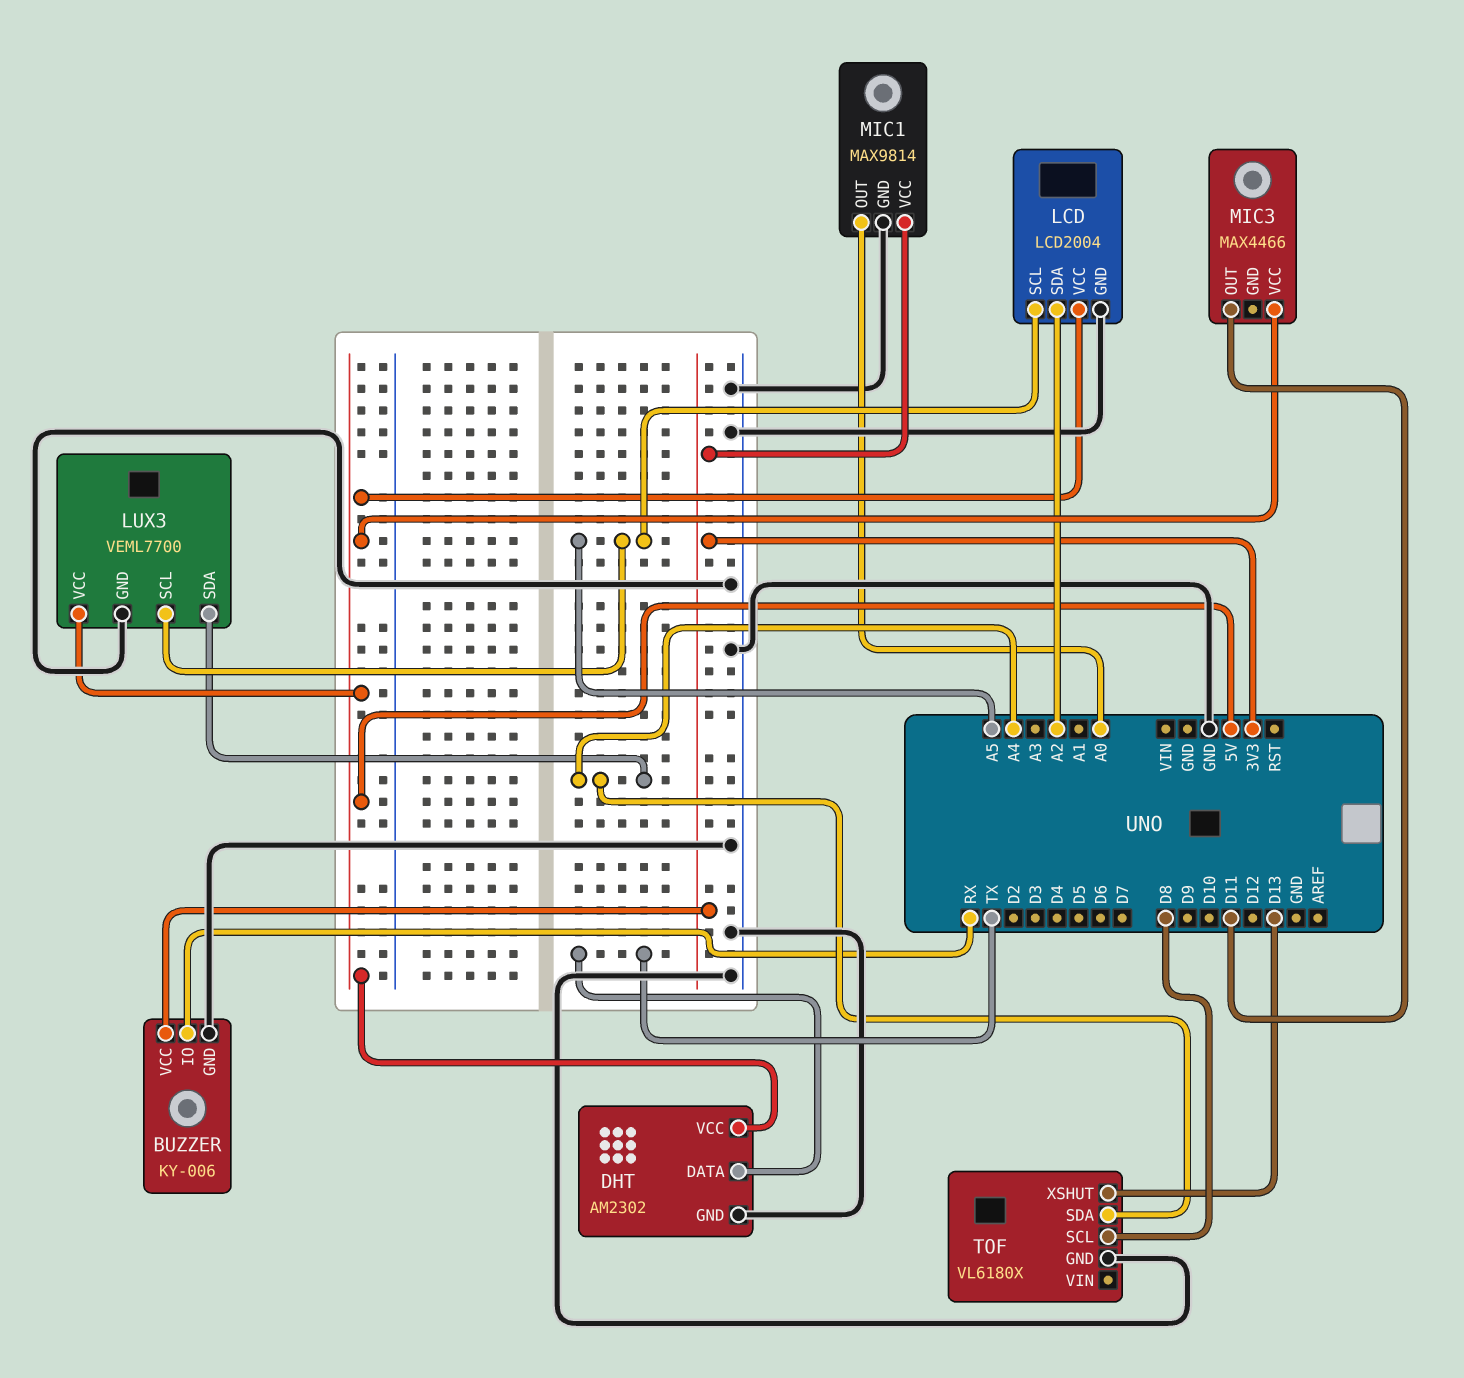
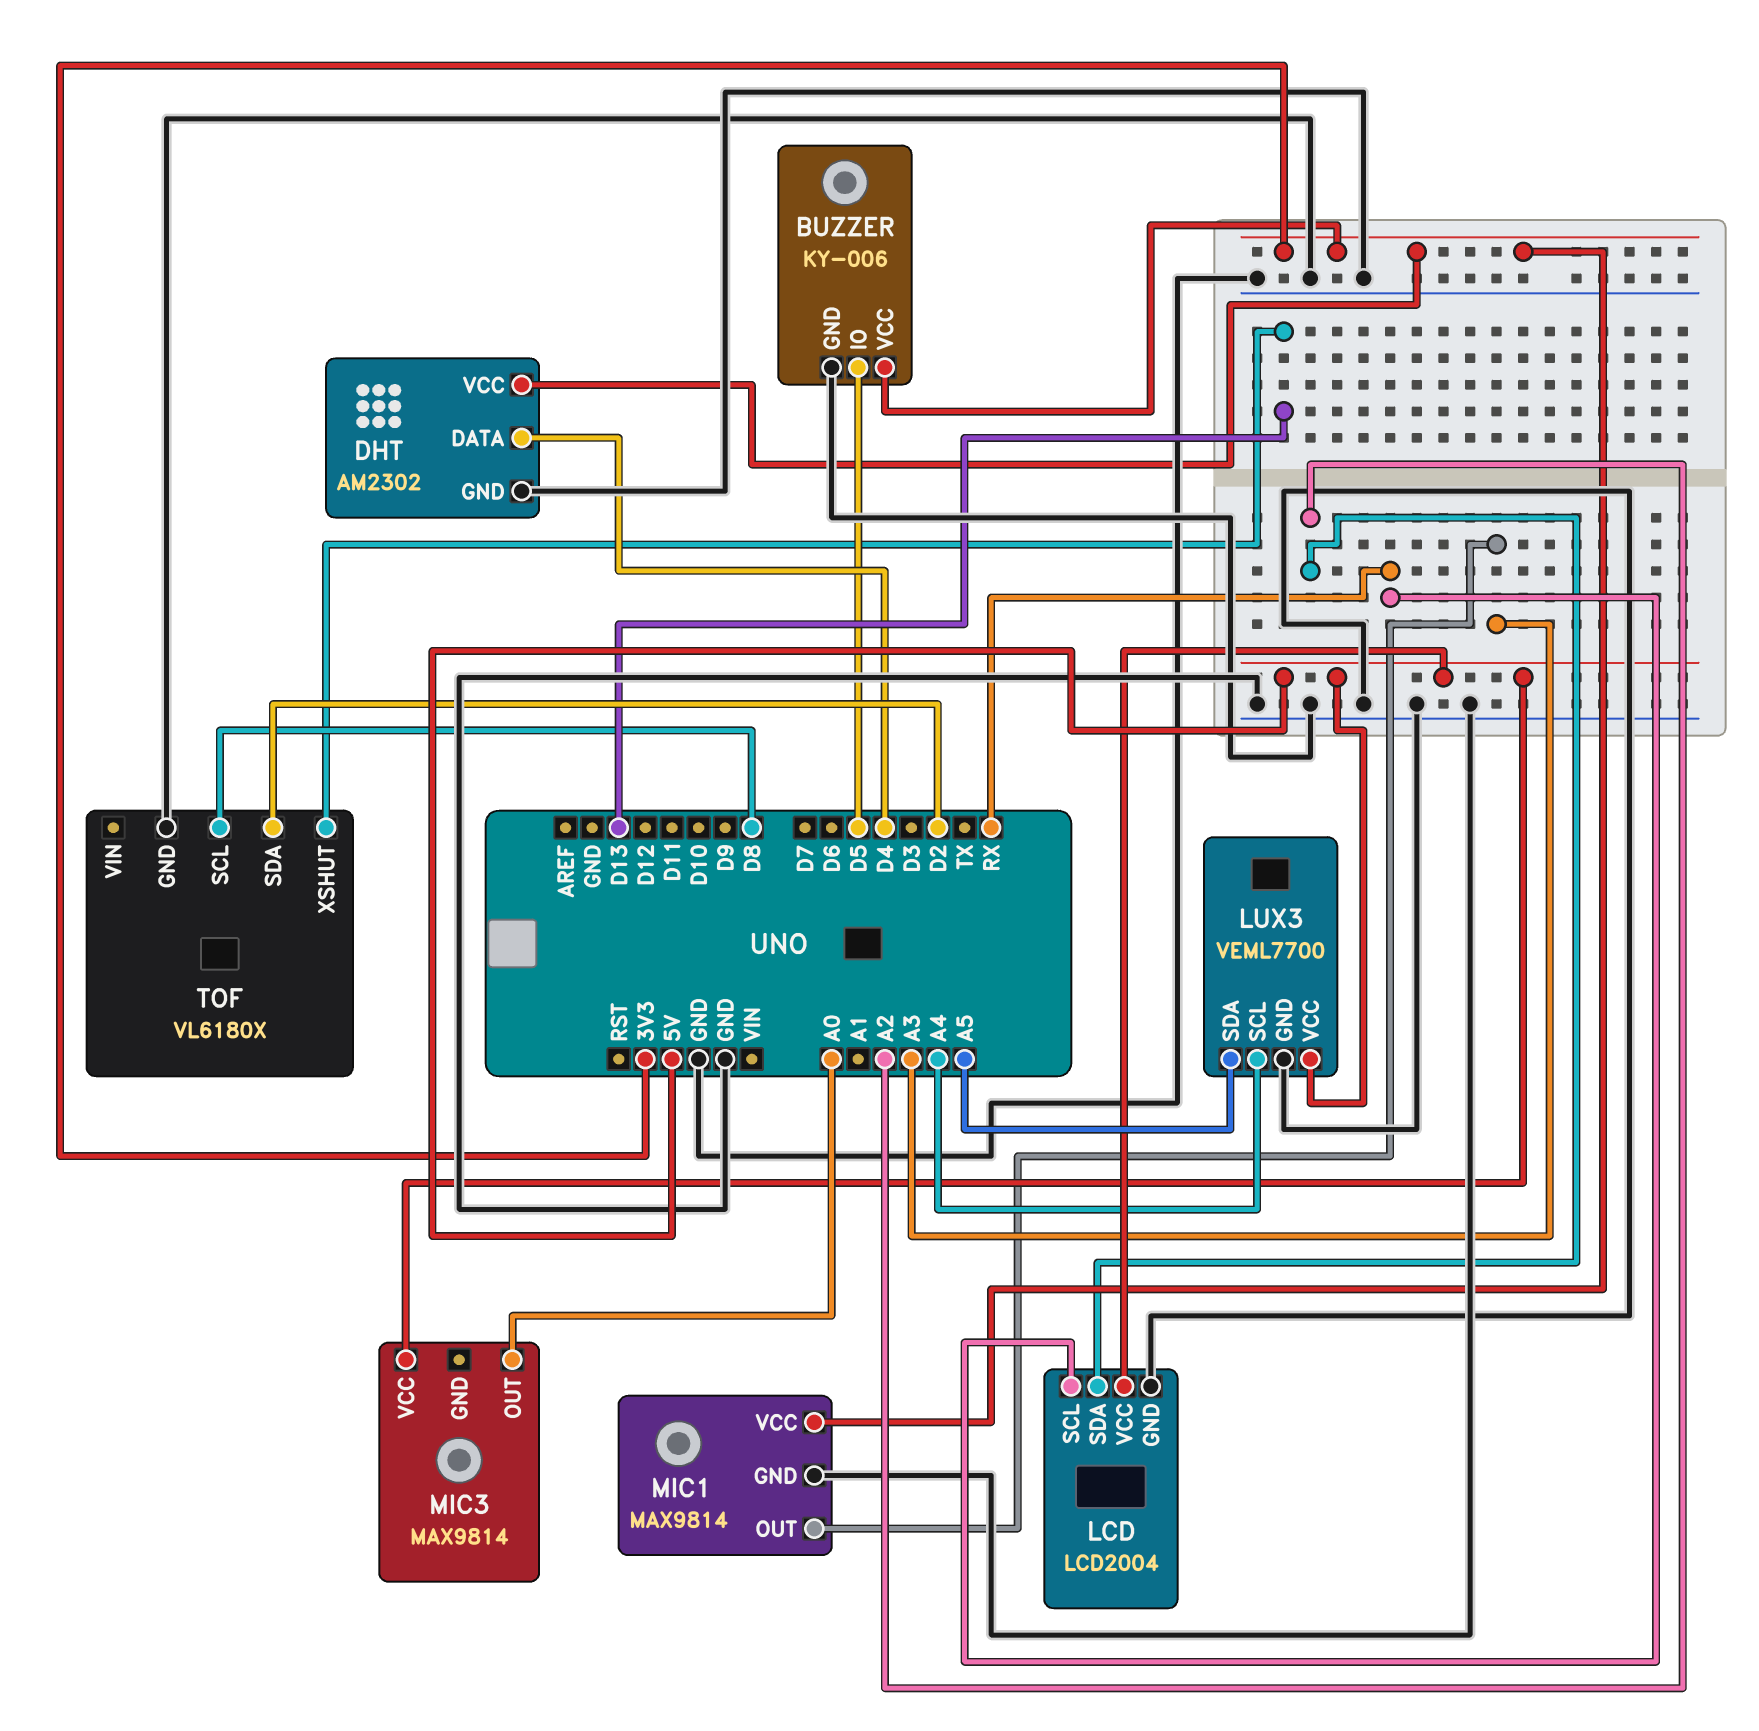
BUZZER pin IO: RX -> D5
DHT pin DATA: TX -> D4
DHT pin VCC: 5V -> 3V3
LCD pin SCL: A5 -> RX
LUX3 pin SCL: A5 -> A4
LUX3 pin SDA: A4 -> A5
MIC1 pin OUT: A0 -> A3
MIC3: MAX4466 -> MAX9814
MIC3 pin OUT: D11 -> A0
TOF pin SDA: A4 -> D2

